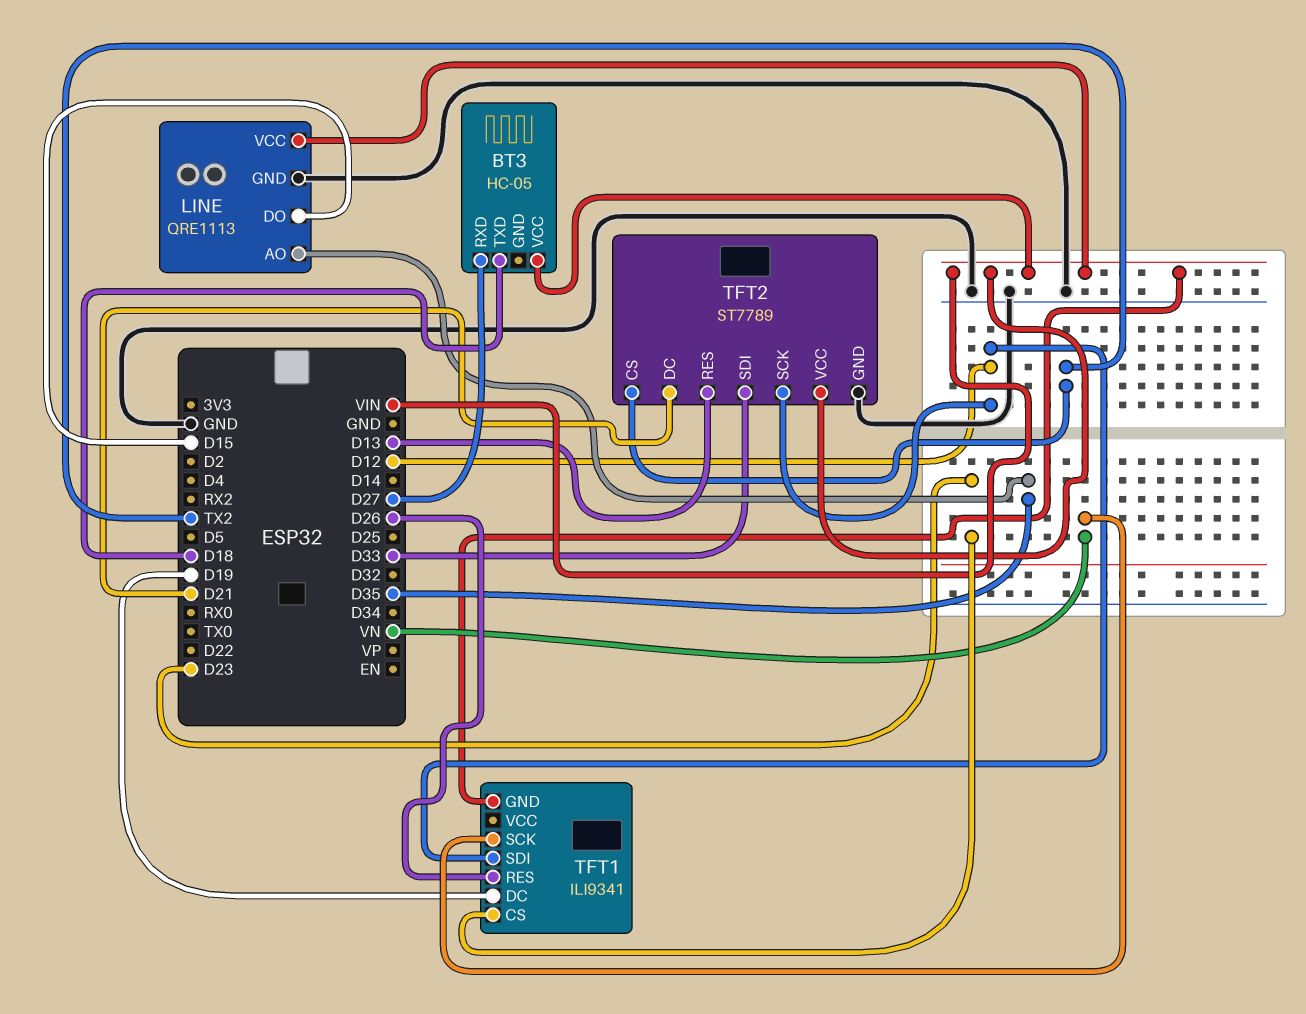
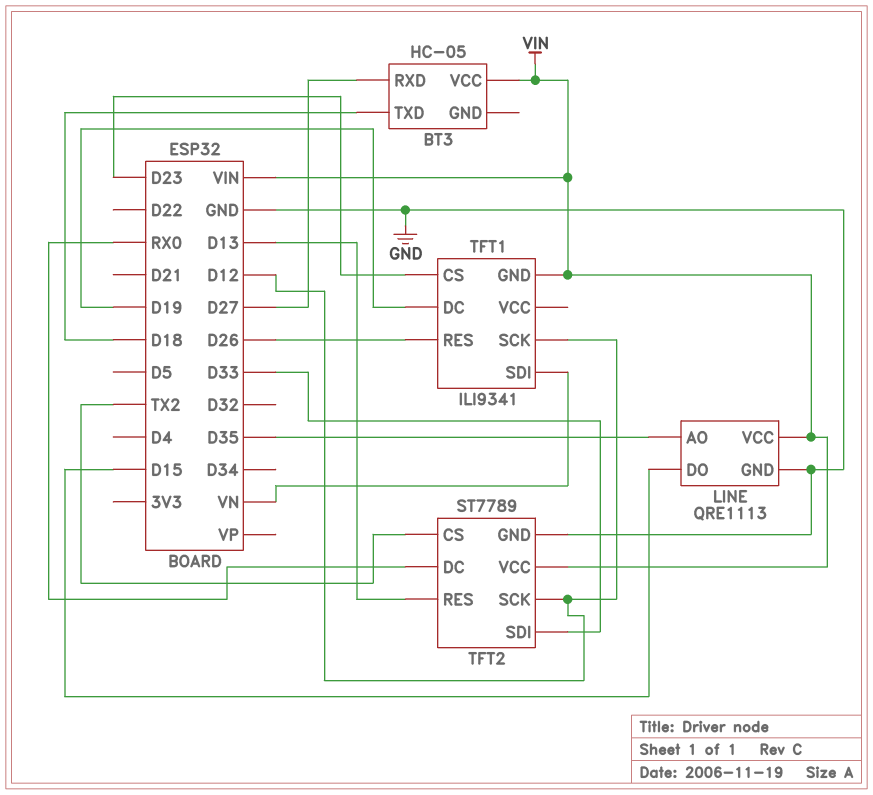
TFT1 pin SCK: VN -> D12
TFT1 pin SDI: D12 -> VN
TFT2 pin DC: D21 -> RX0

